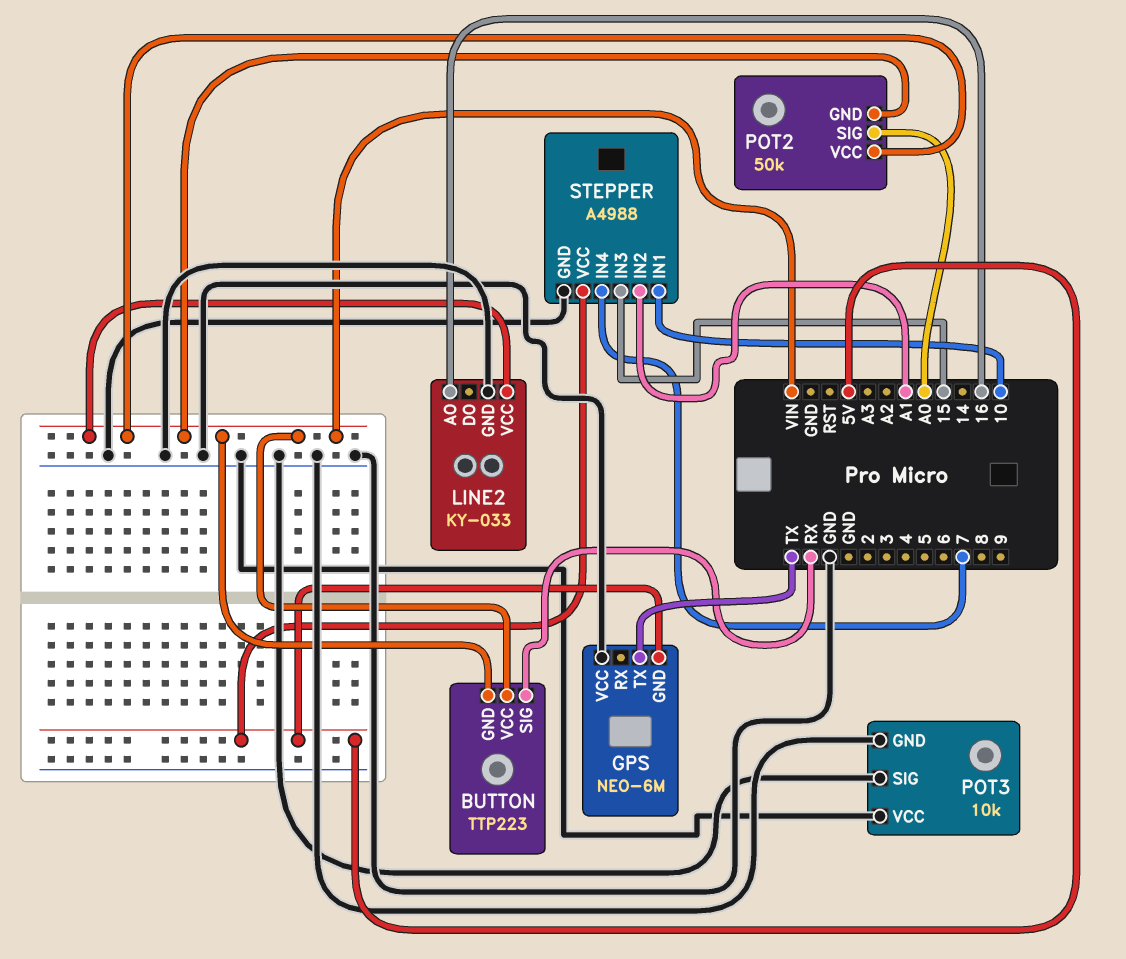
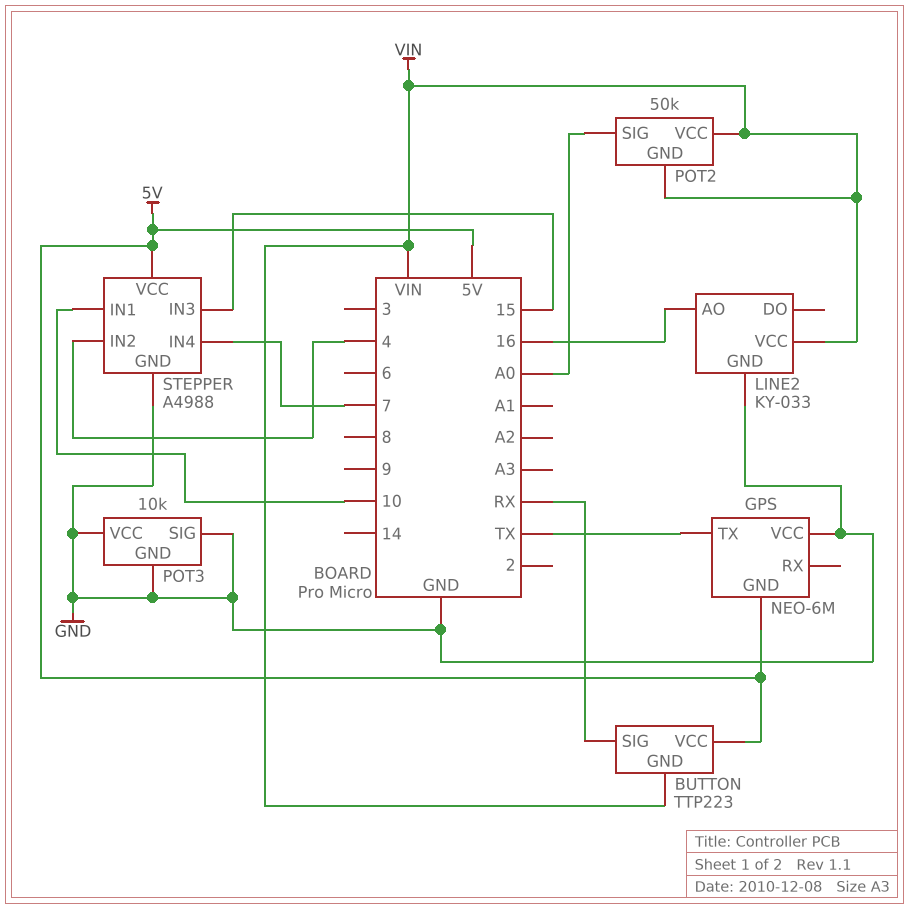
BUTTON pin VCC: VIN -> 5V
STEPPER pin IN2: A1 -> 4

